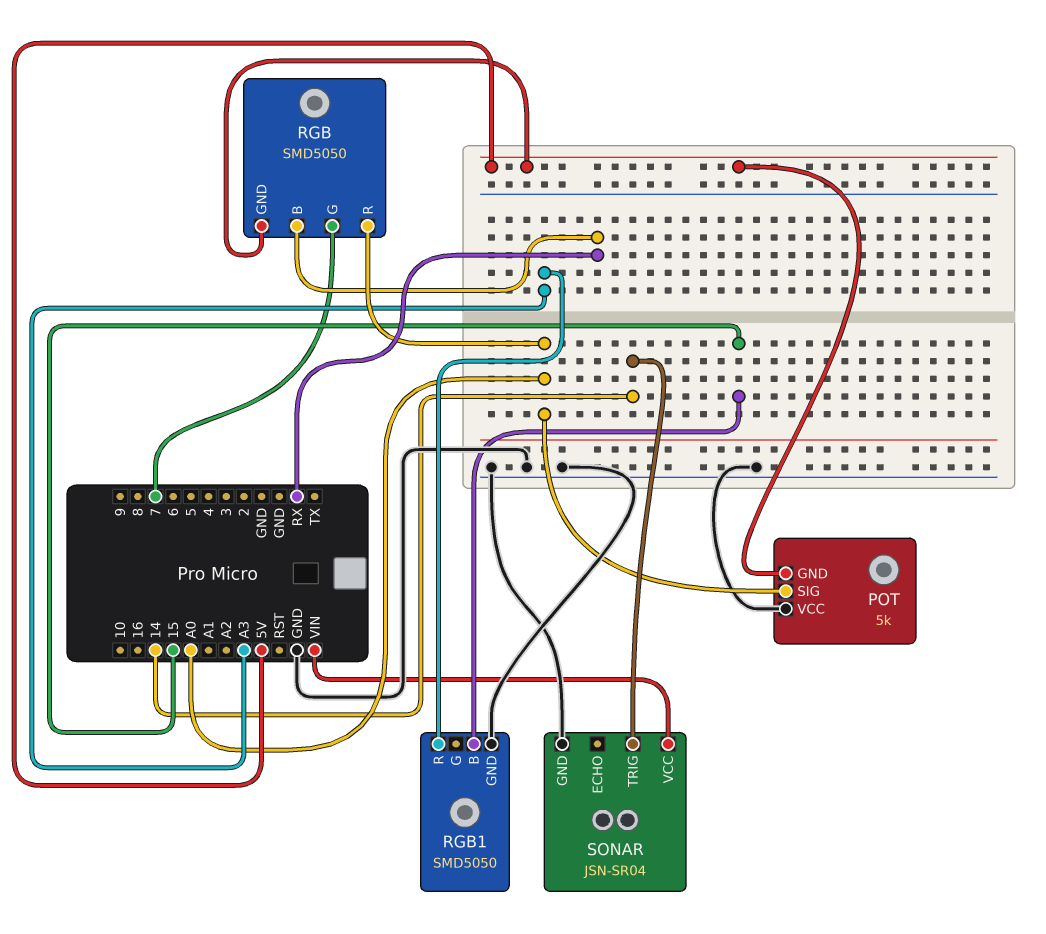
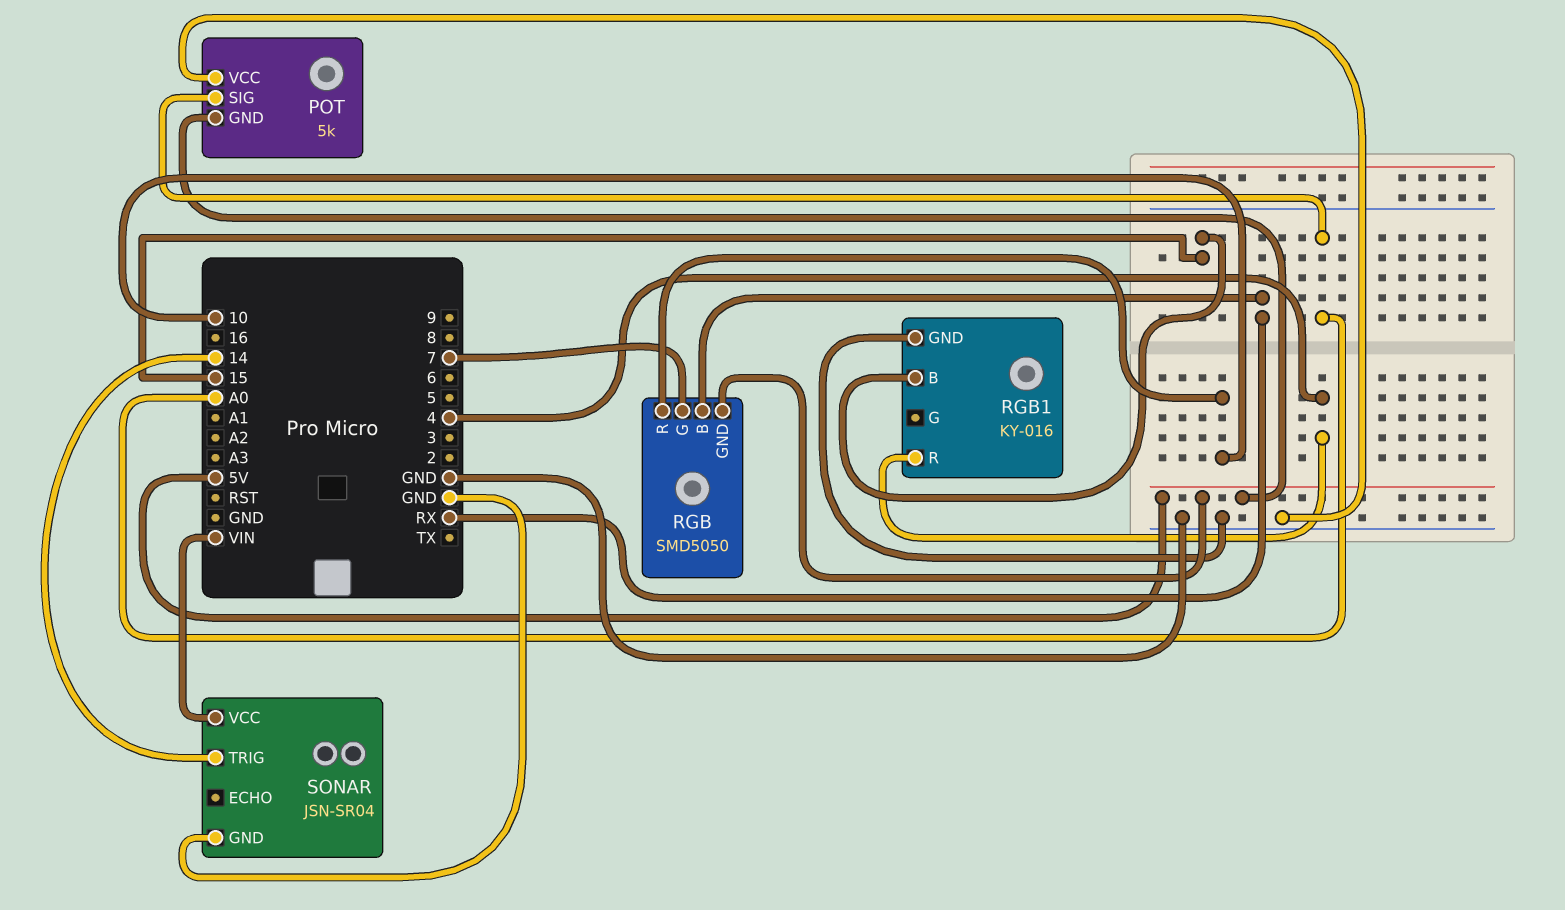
RGB pin R: A0 -> 10
RGB1: SMD5050 -> KY-016
RGB1 pin R: A3 -> 4

